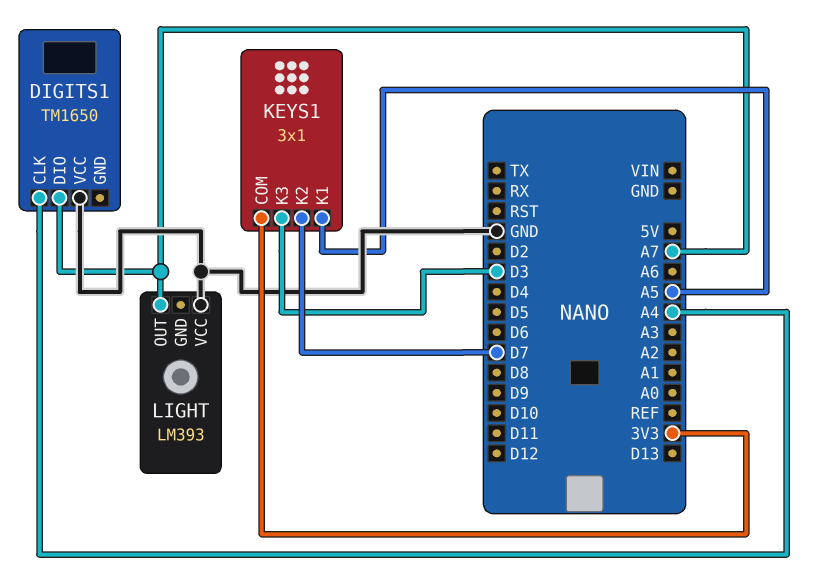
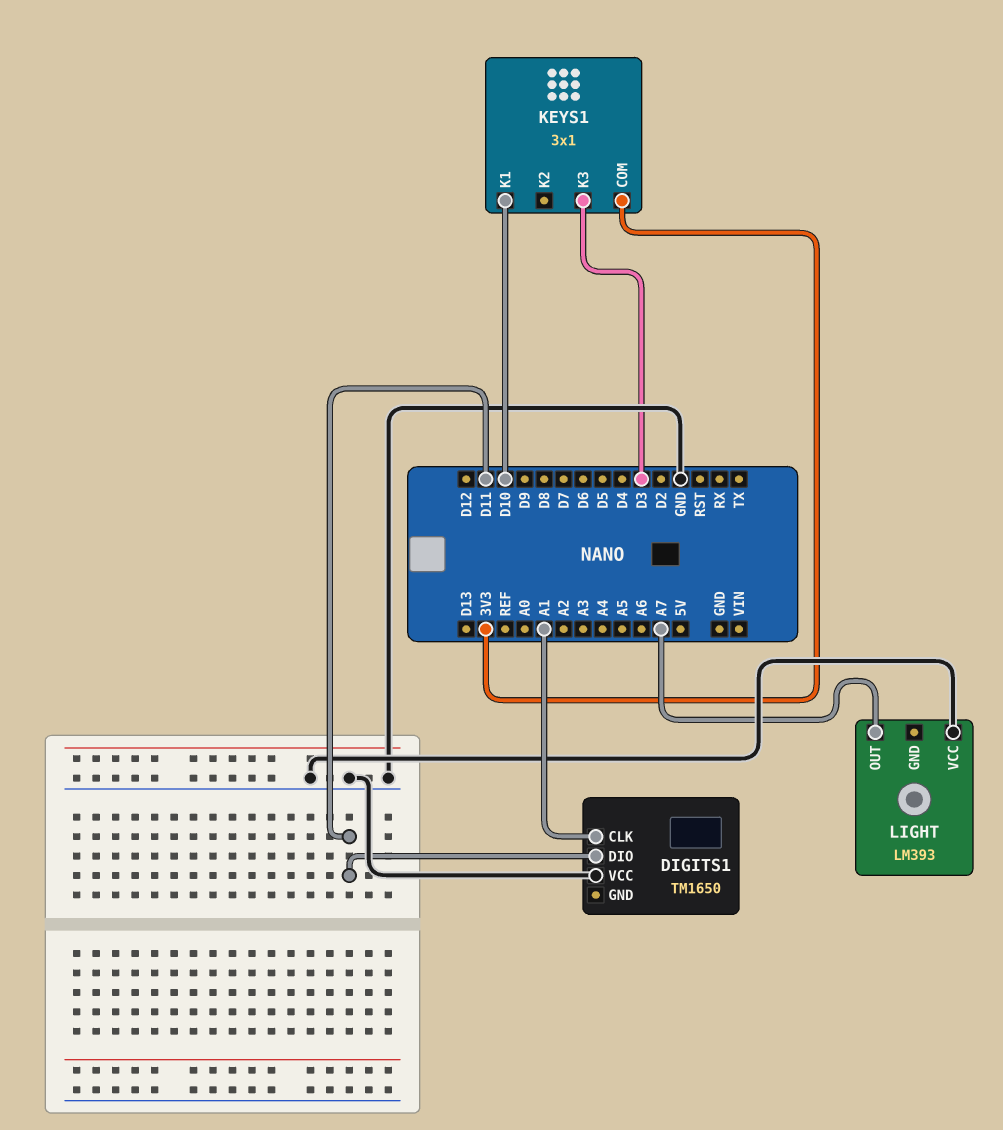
DIGITS1 pin CLK: A4 -> A1
DIGITS1 pin DIO: A7 -> D11
KEYS1 pin K1: A5 -> D10
KEYS1 pin K2: D7 -> none

